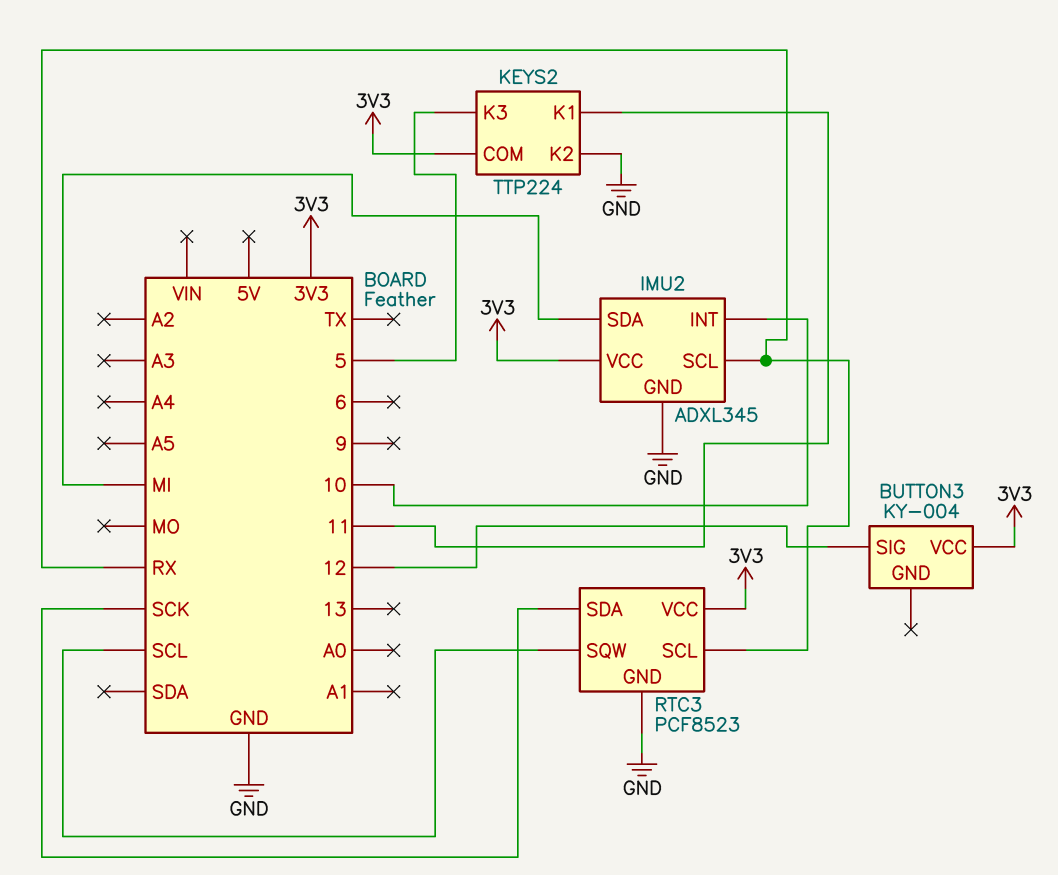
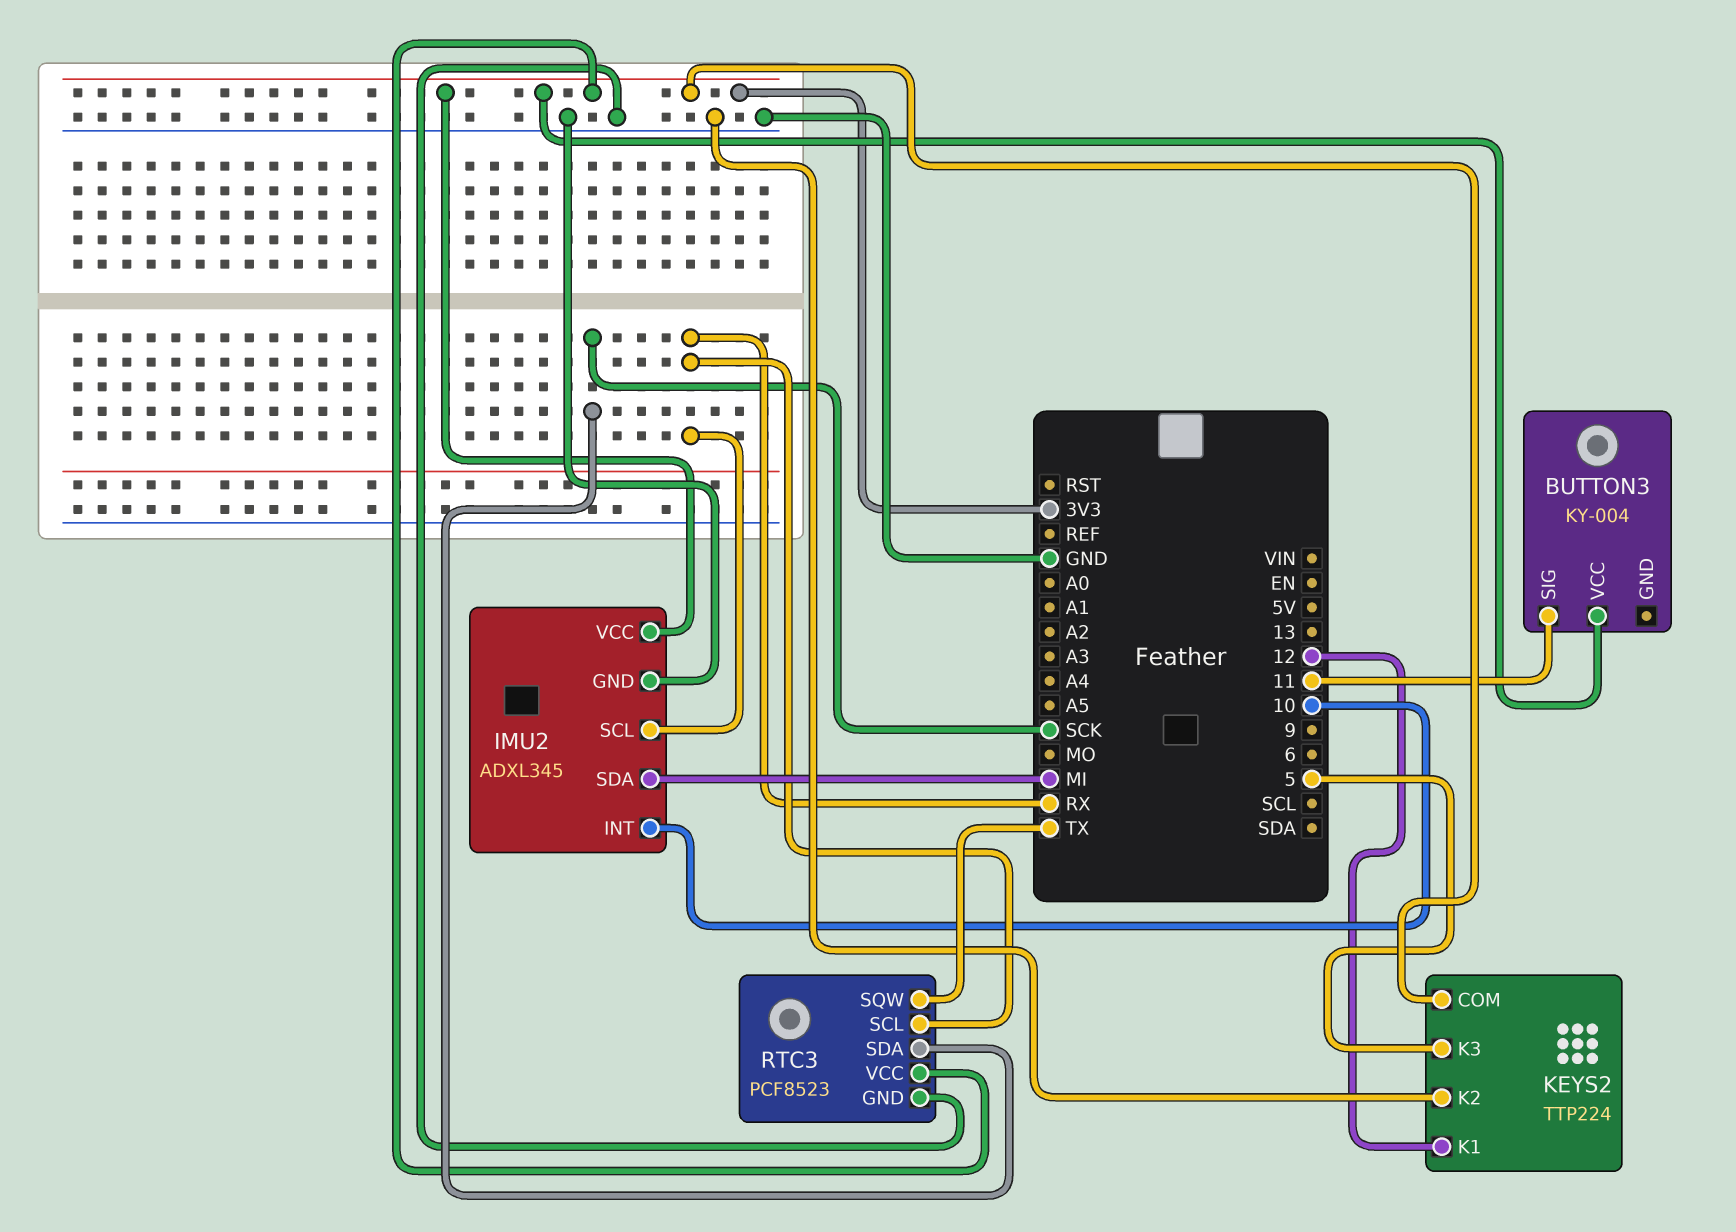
BUTTON3 pin SIG: 12 -> 11
KEYS2 pin K1: 11 -> 12
RTC3 pin SQW: SCL -> TX

